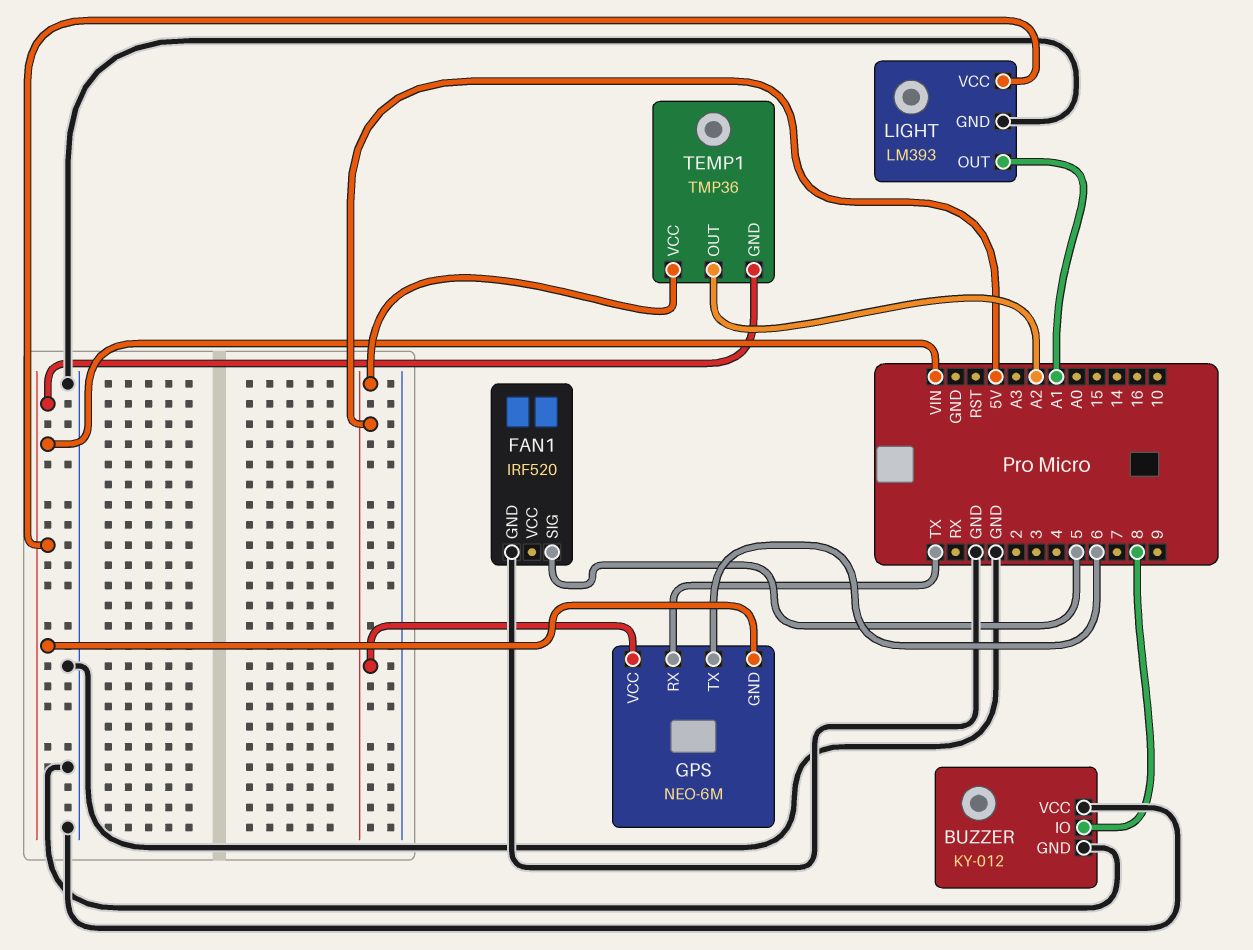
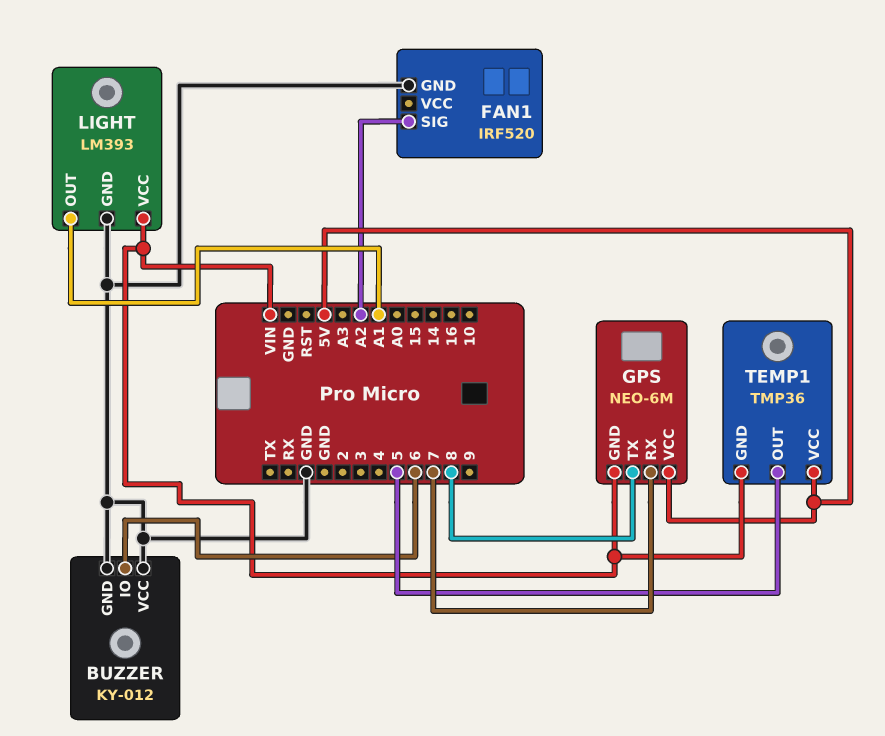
BUZZER pin IO: 8 -> 6
FAN1 pin SIG: 5 -> A2
GPS pin RX: TX -> 7
GPS pin TX: 6 -> 8
TEMP1 pin OUT: A2 -> 5

